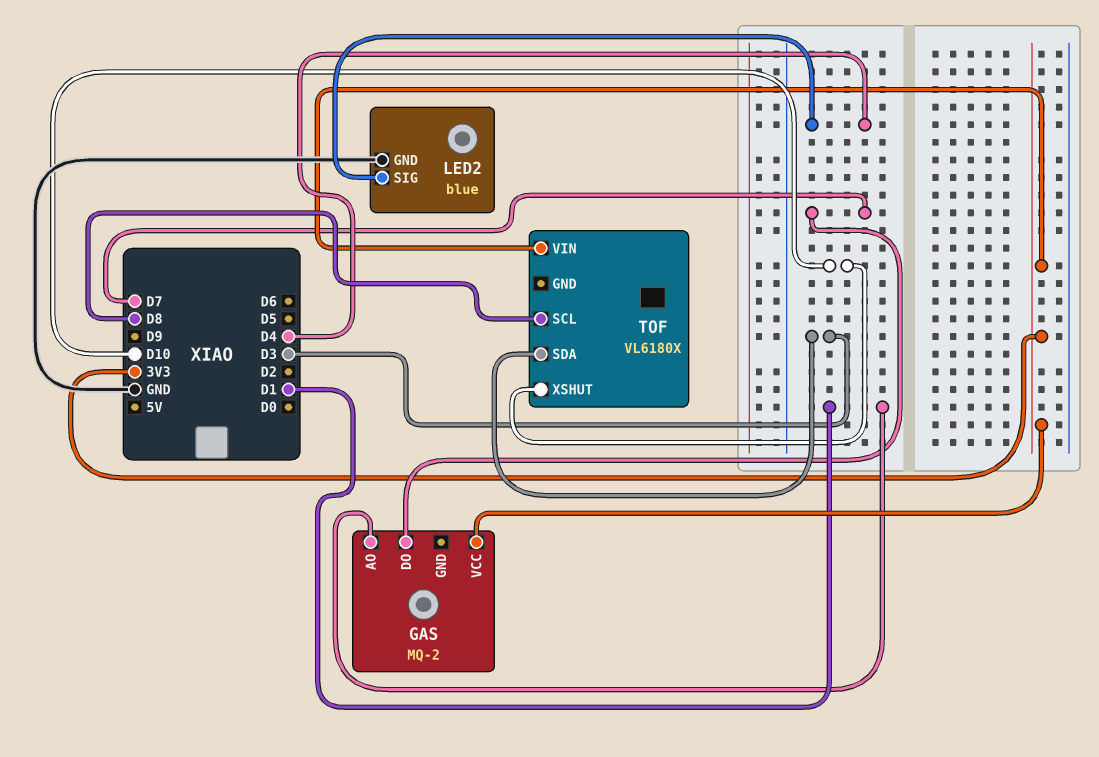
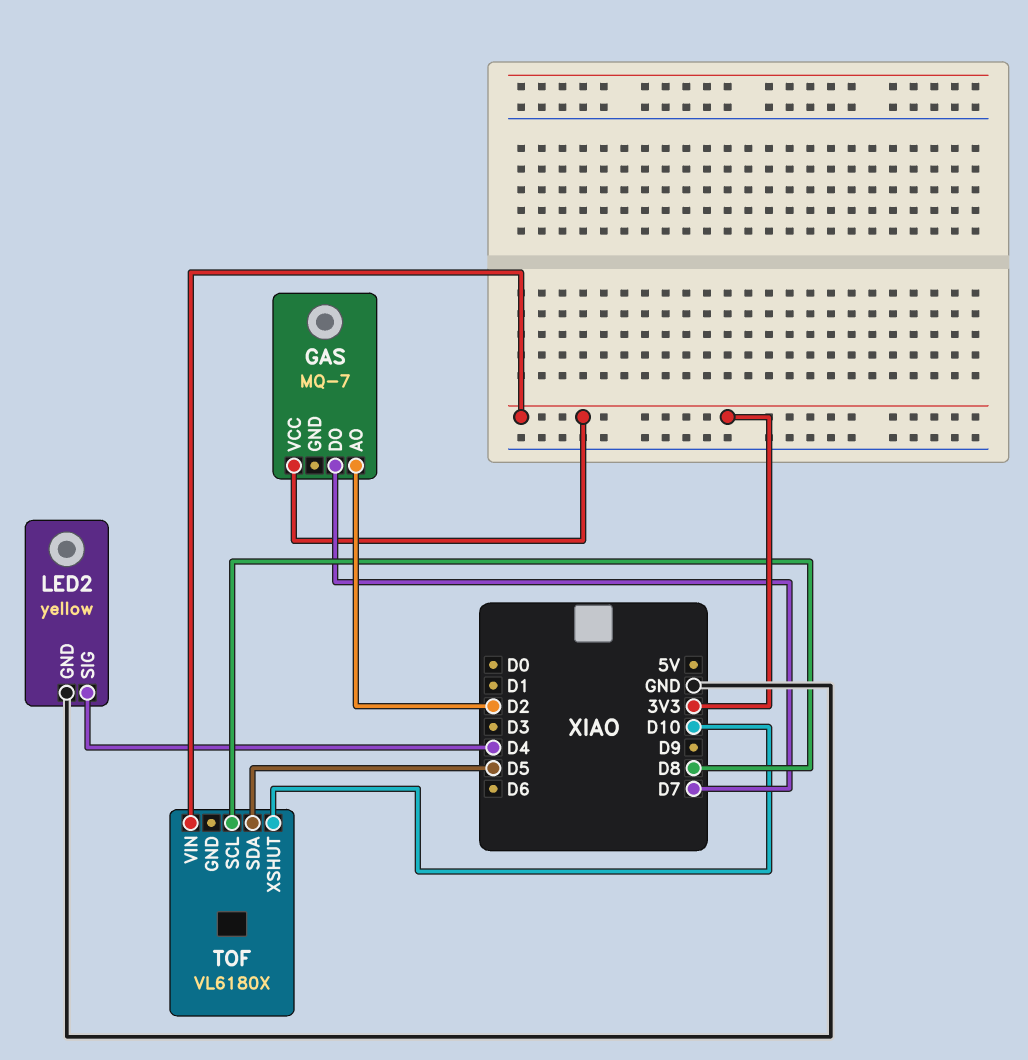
GAS: MQ-2 -> MQ-7
GAS pin AO: D1 -> D2
LED2: blue -> yellow
TOF pin SDA: D3 -> D5

